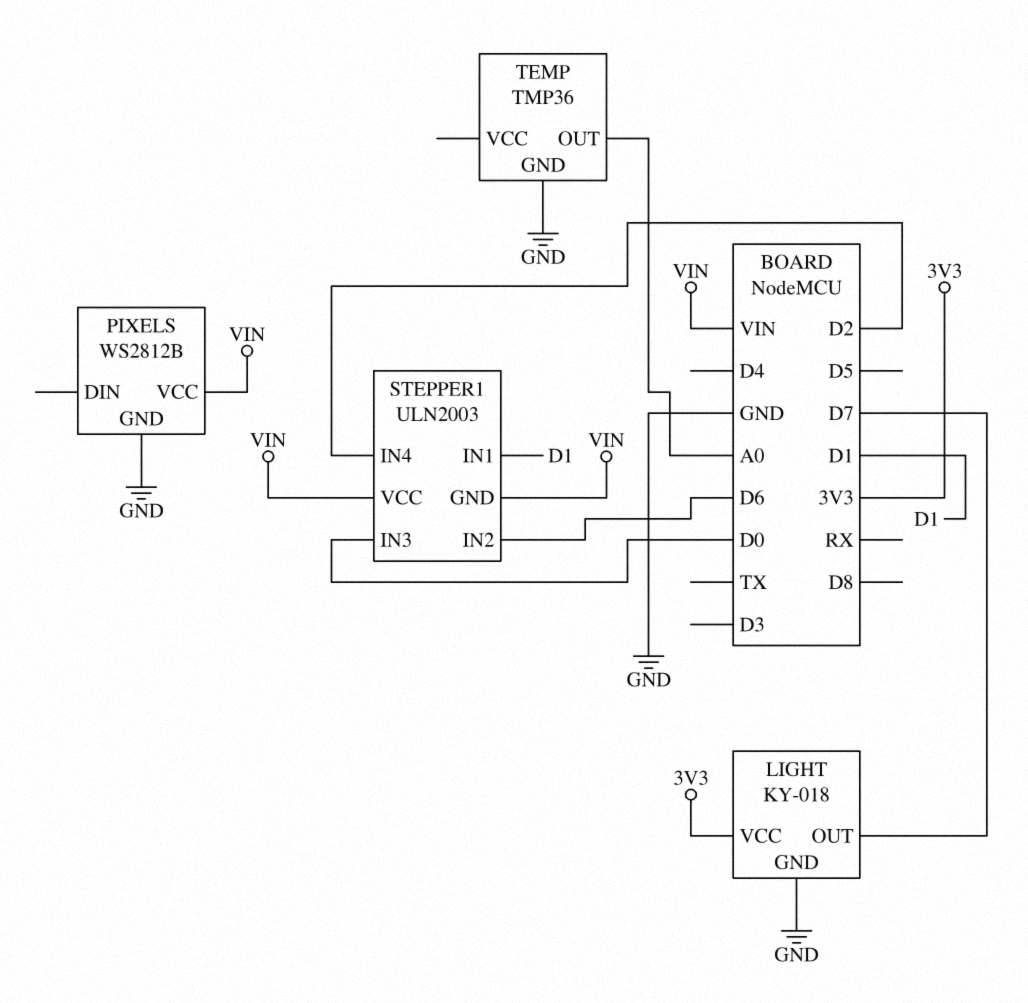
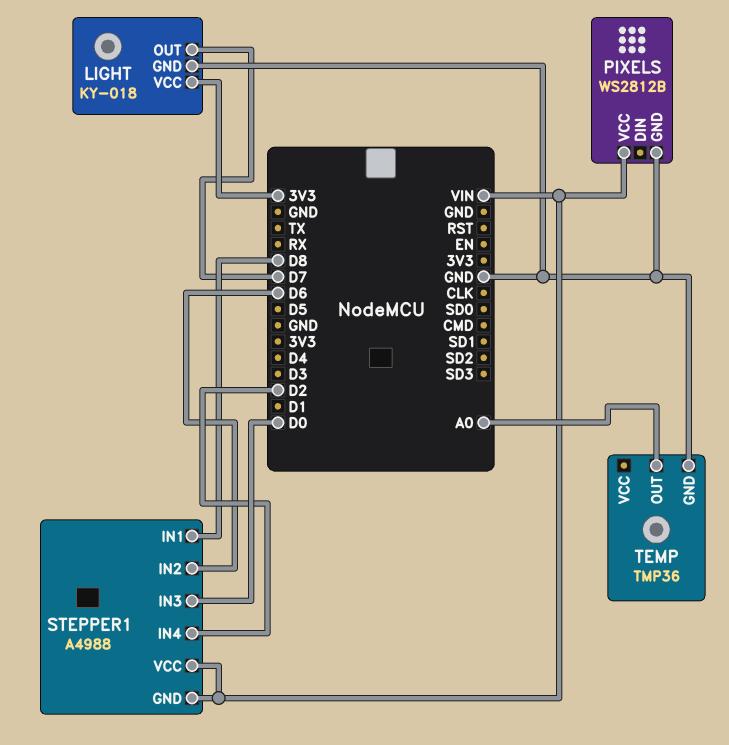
STEPPER1: ULN2003 -> A4988
STEPPER1 pin IN1: D1 -> D8

